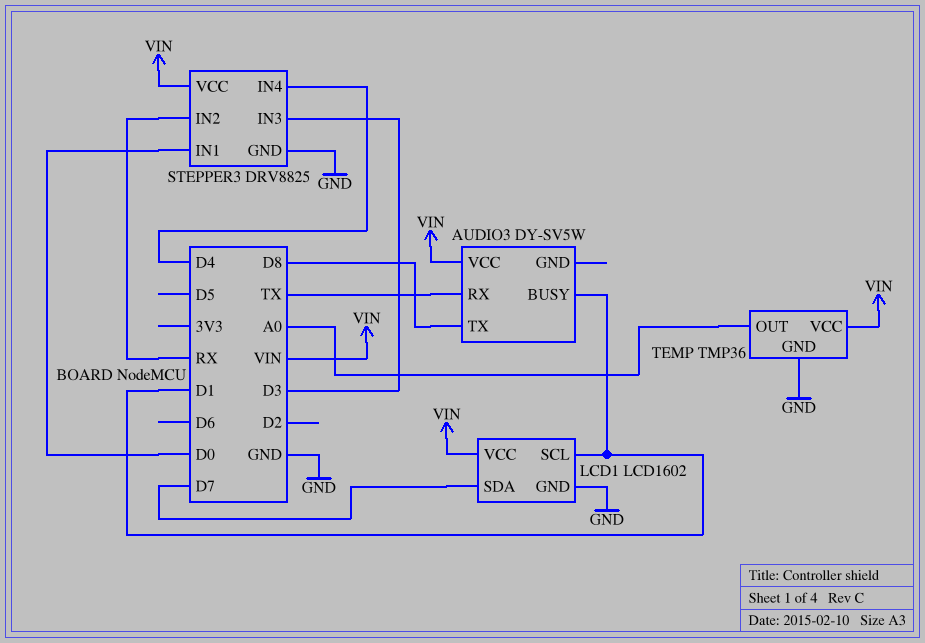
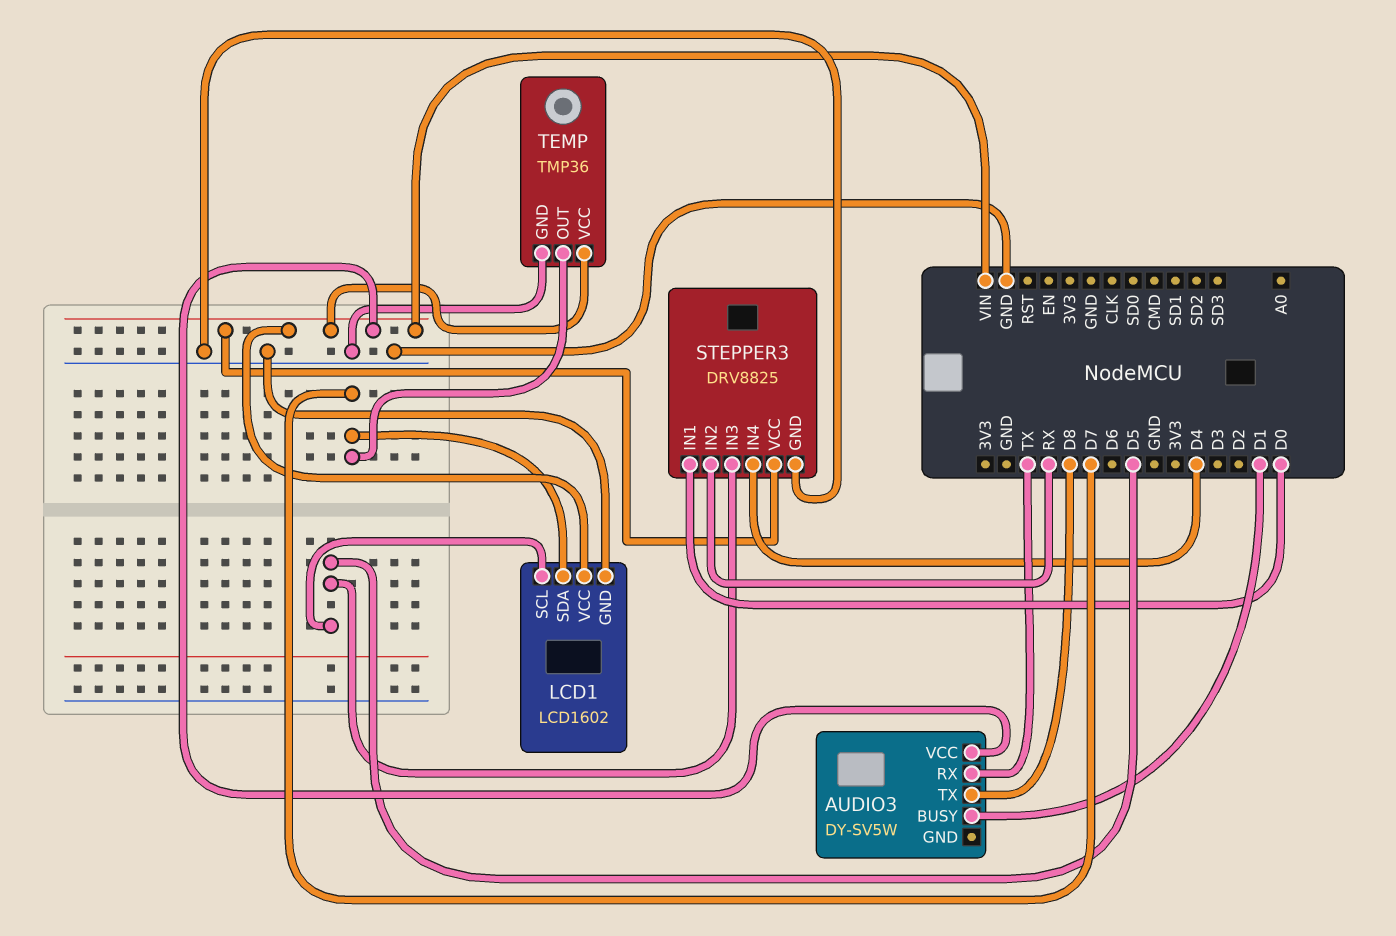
LCD1 pin SCL: D1 -> D5
STEPPER3 pin IN3: D3 -> D5
TEMP pin OUT: A0 -> D7

